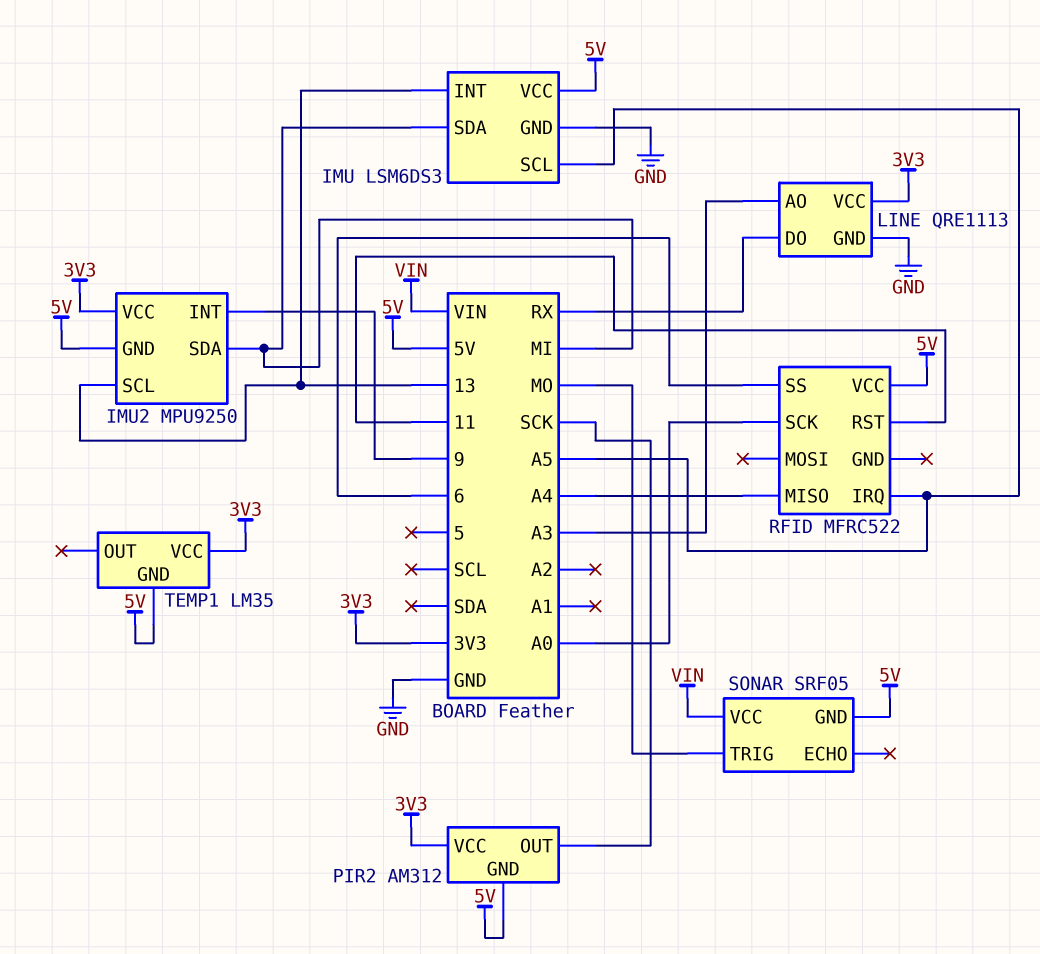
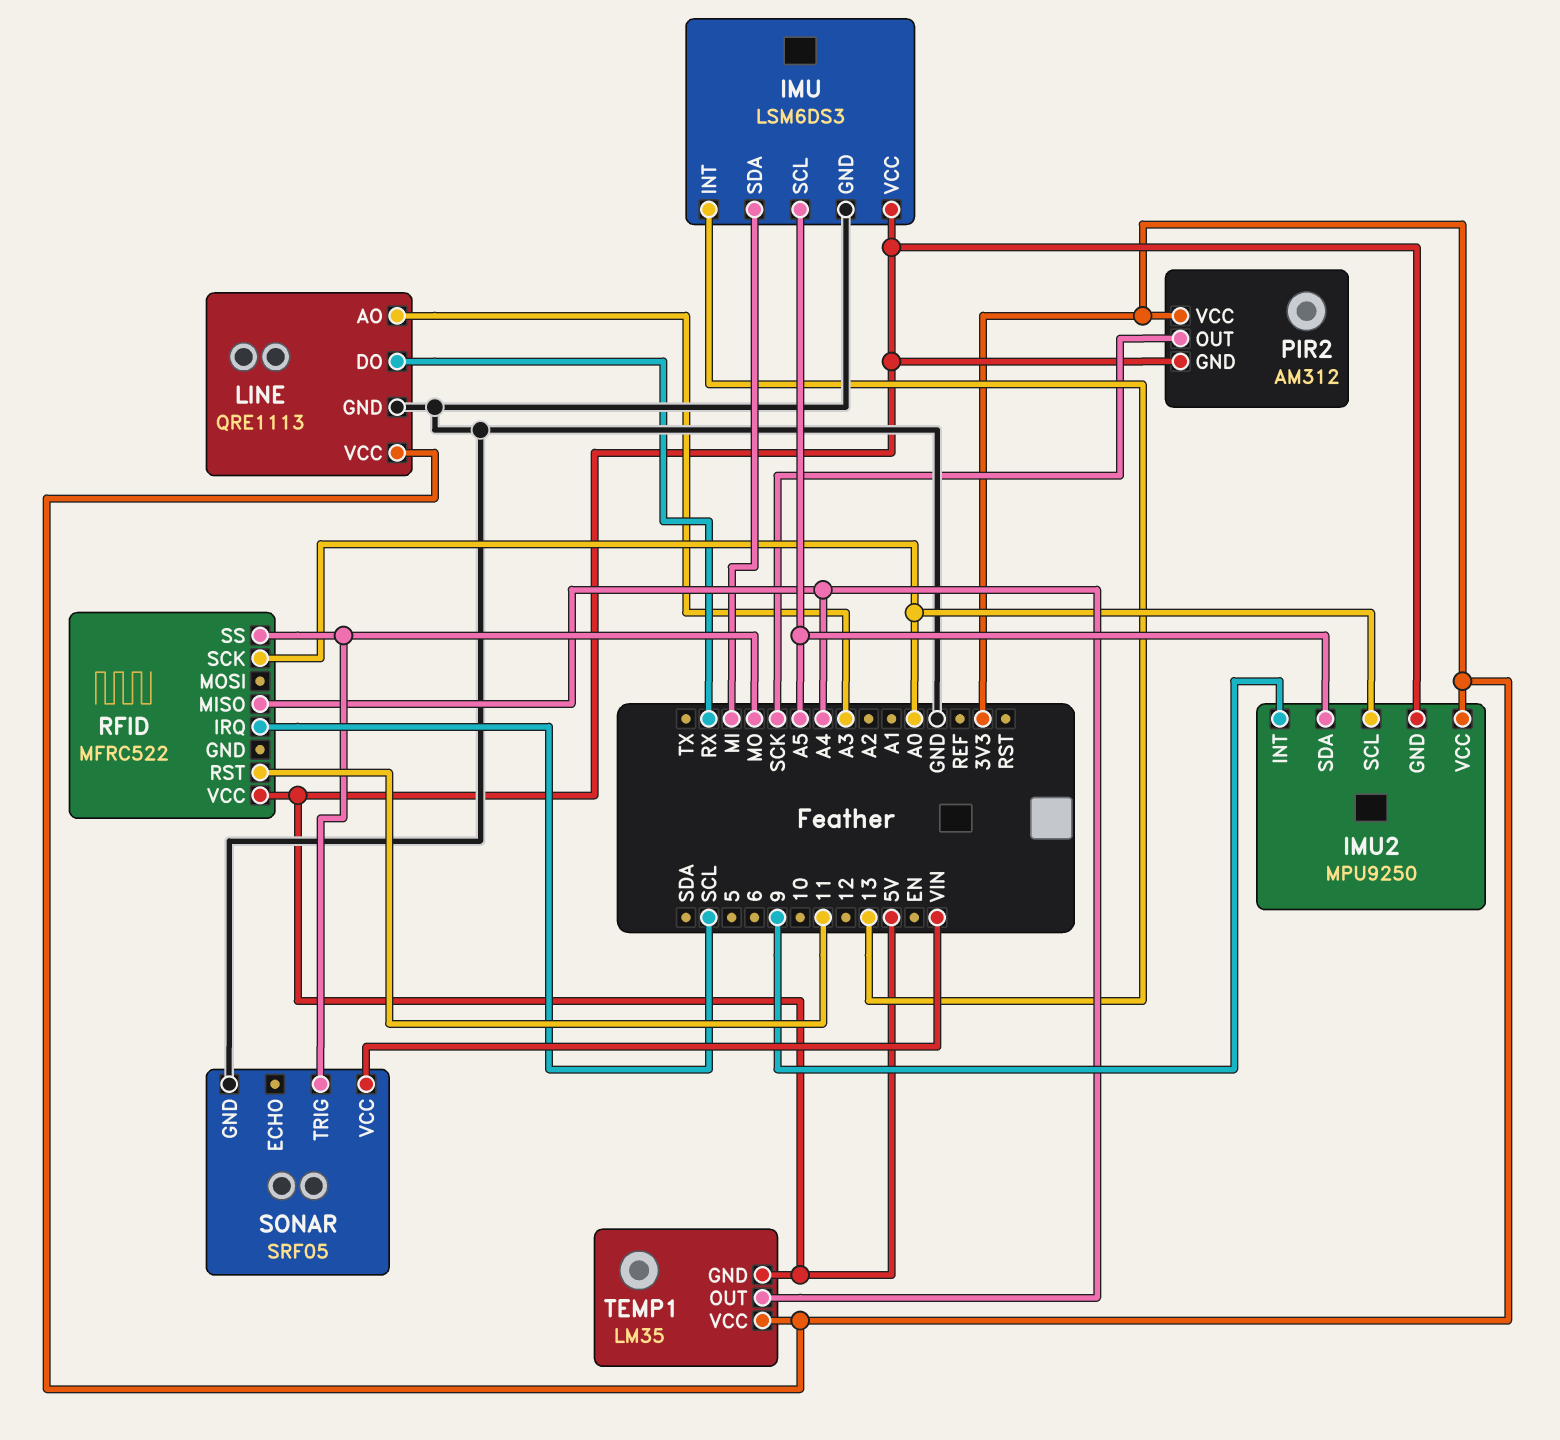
IMU2 pin SCL: 13 -> A0
IMU2 pin SDA: MI -> A5
RFID pin IRQ: A5 -> SCL
RFID pin SS: 6 -> MO
SONAR pin GND: 5V -> GND
TEMP1 pin OUT: none -> A4

